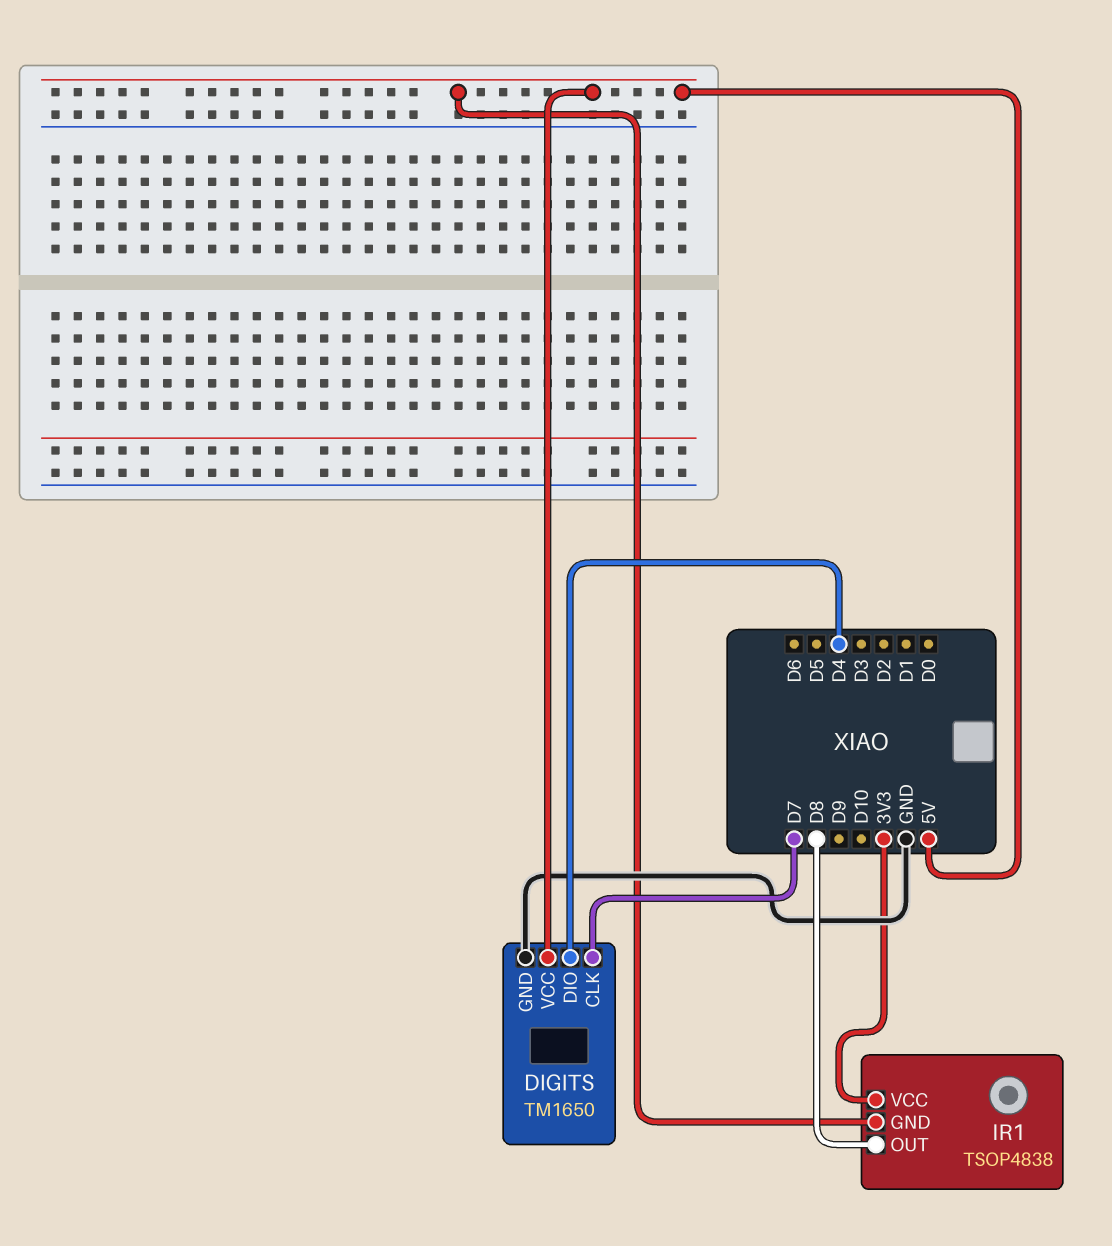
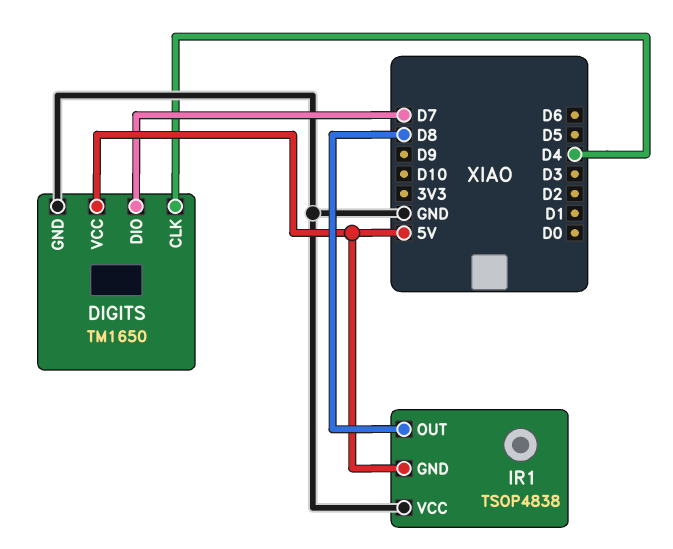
DIGITS pin CLK: D7 -> D4
DIGITS pin DIO: D4 -> D7
IR1 pin VCC: 3V3 -> GND

